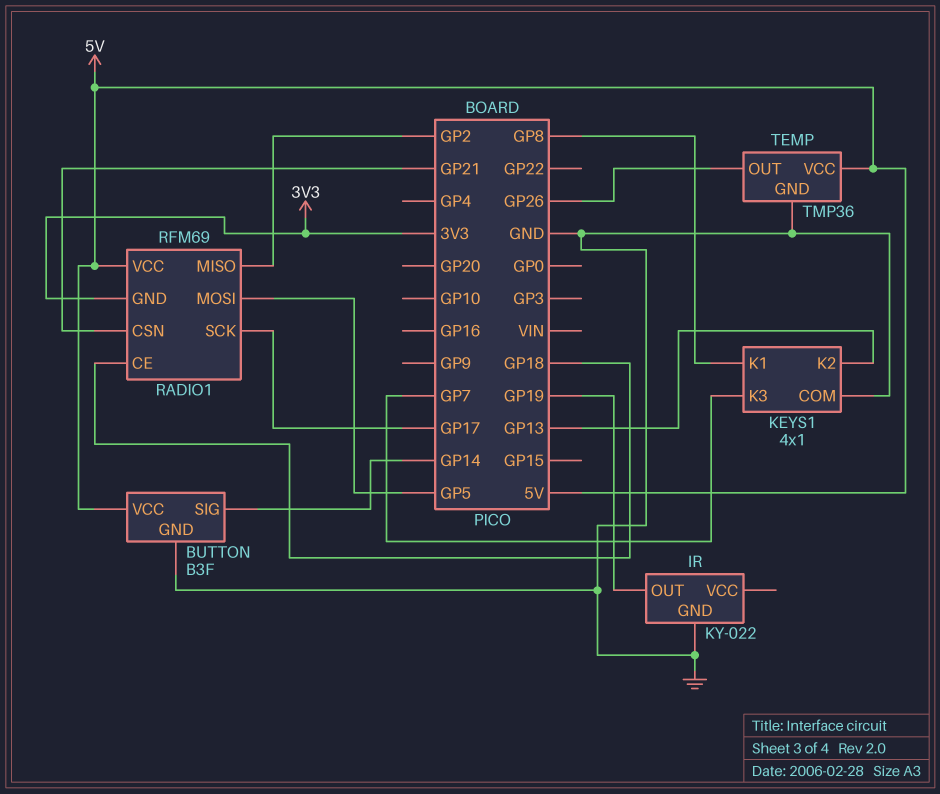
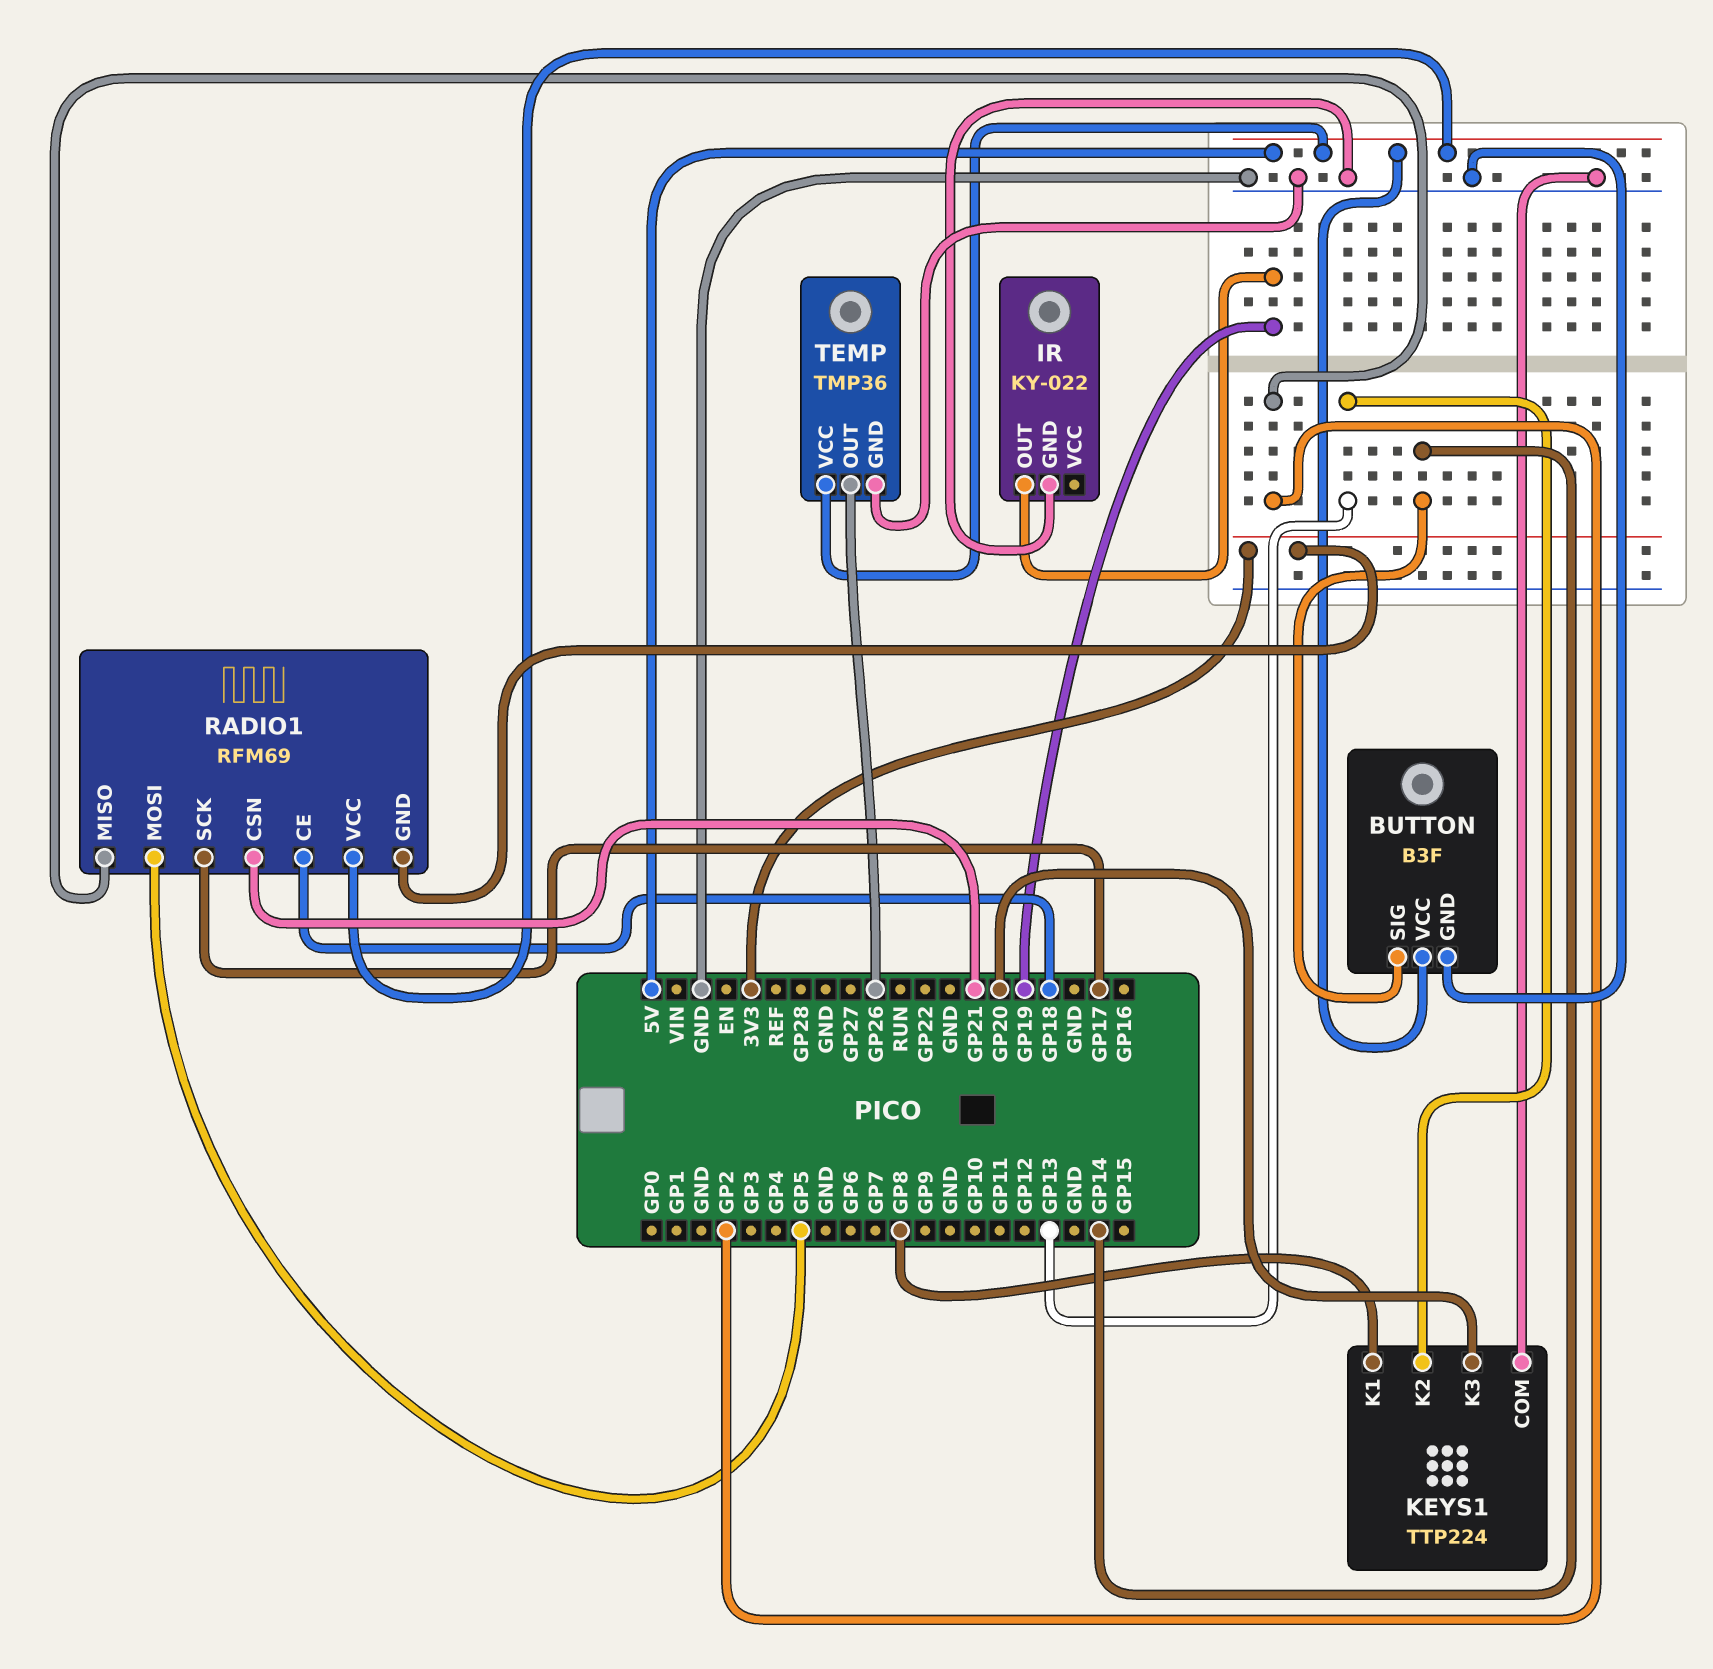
KEYS1: 4x1 -> TTP224
KEYS1 pin K3: GP7 -> GP20

